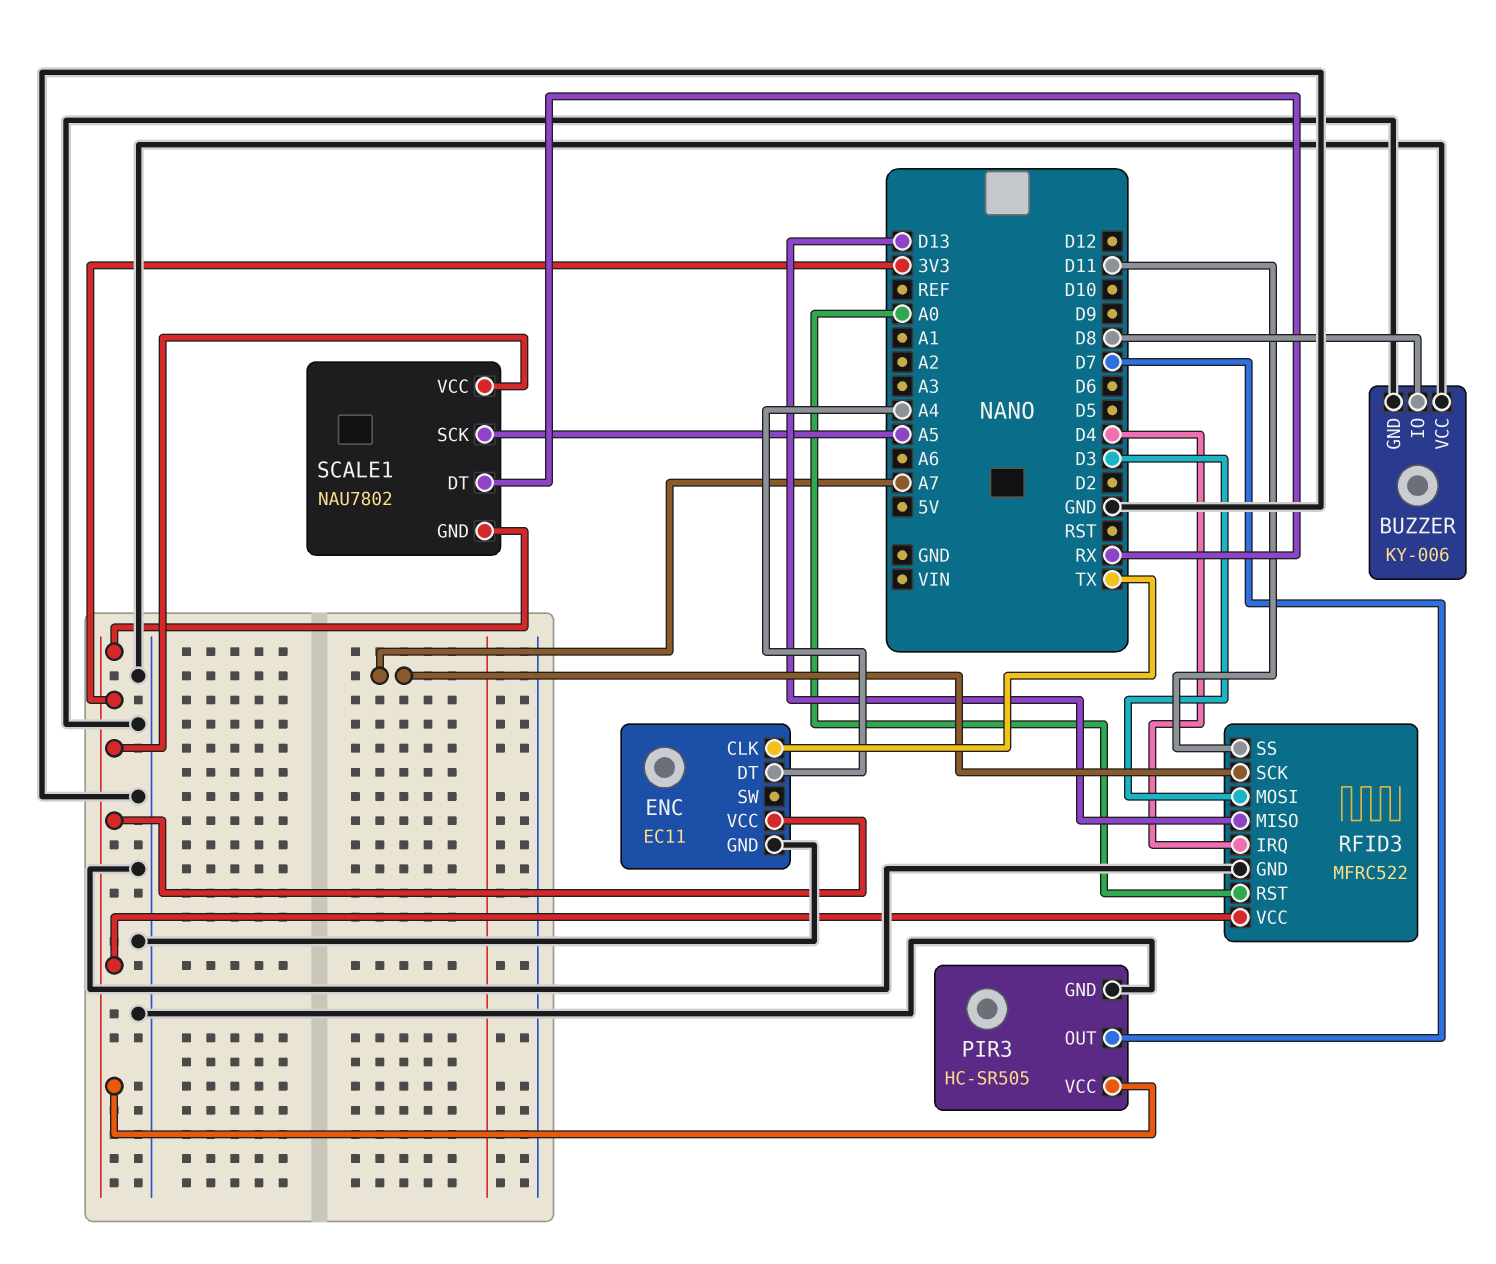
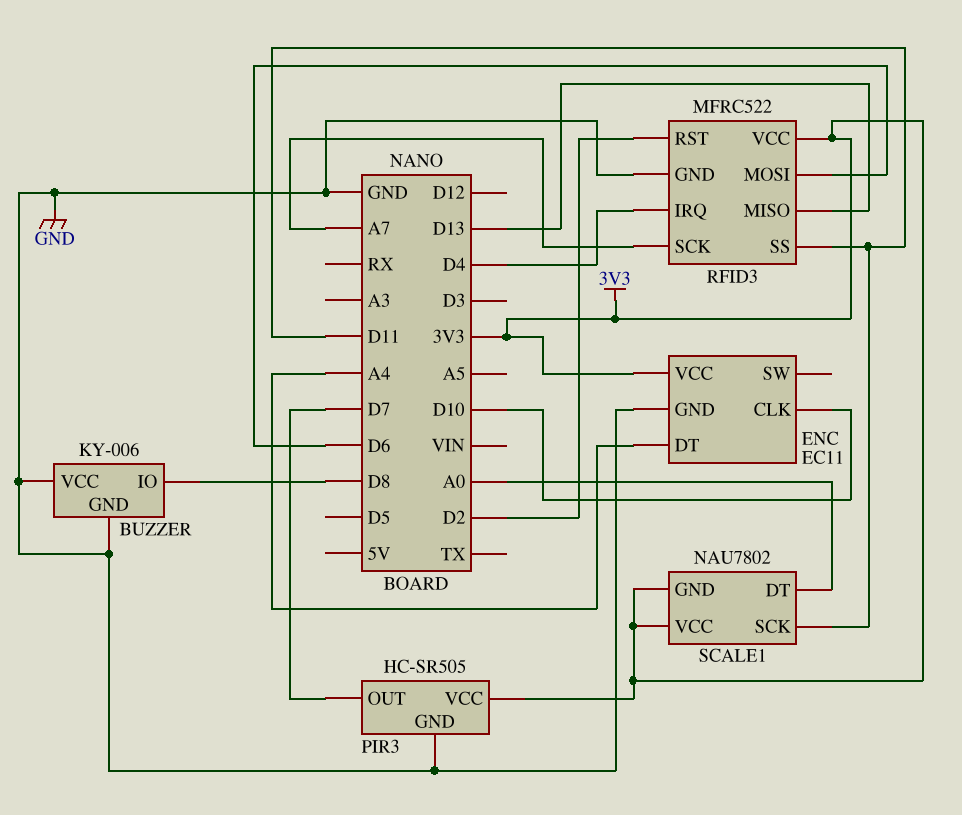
ENC pin CLK: TX -> D10
RFID3 pin MOSI: D3 -> D6
RFID3 pin RST: A0 -> D2
SCALE1 pin DT: RX -> A0
SCALE1 pin SCK: A5 -> D11

